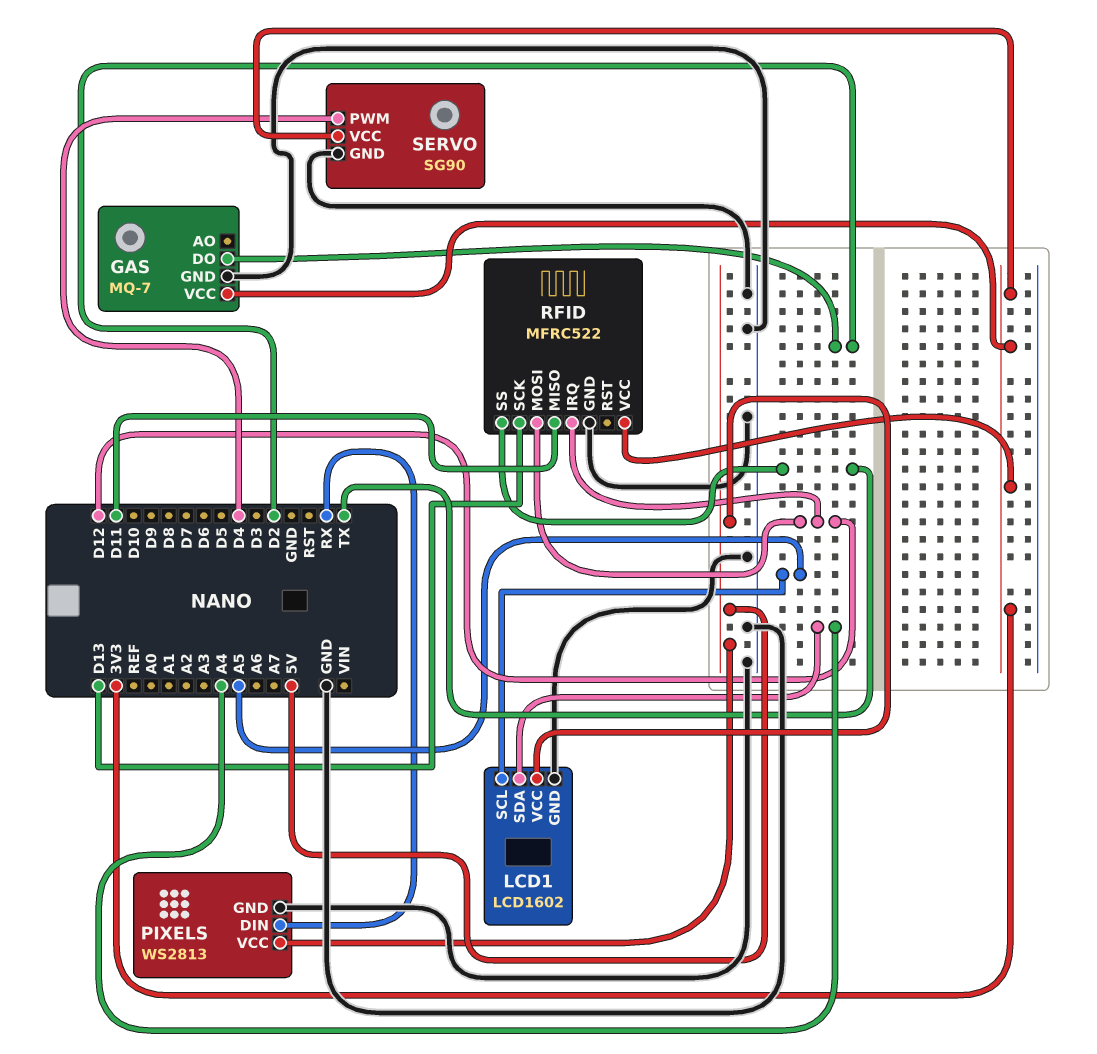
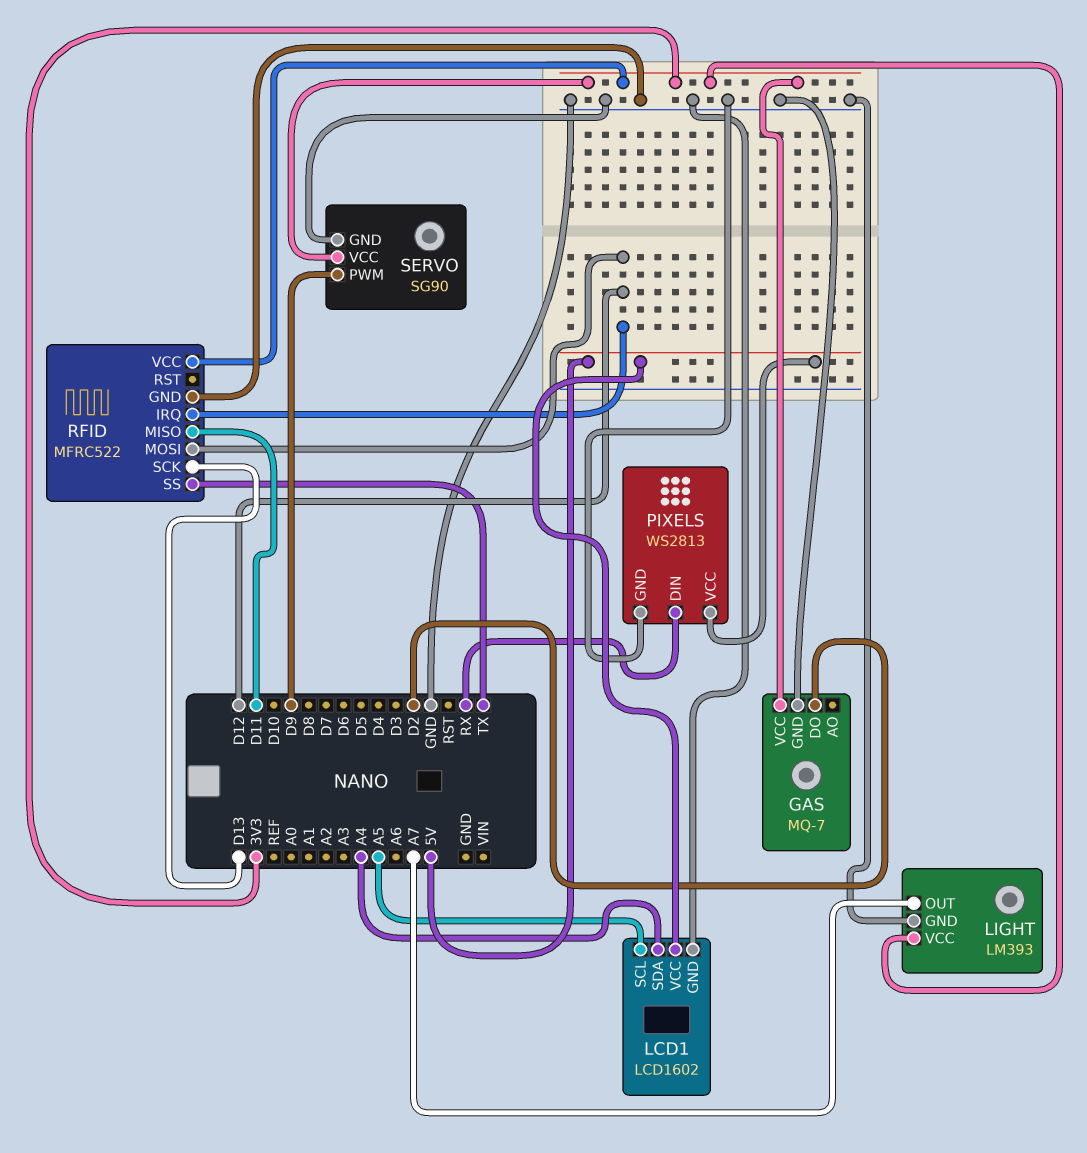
LIGHT: none -> LM393
LIGHT pin GND: none -> GND
LIGHT pin OUT: none -> A7
LIGHT pin VCC: none -> 3V3
SERVO pin PWM: D4 -> D9

